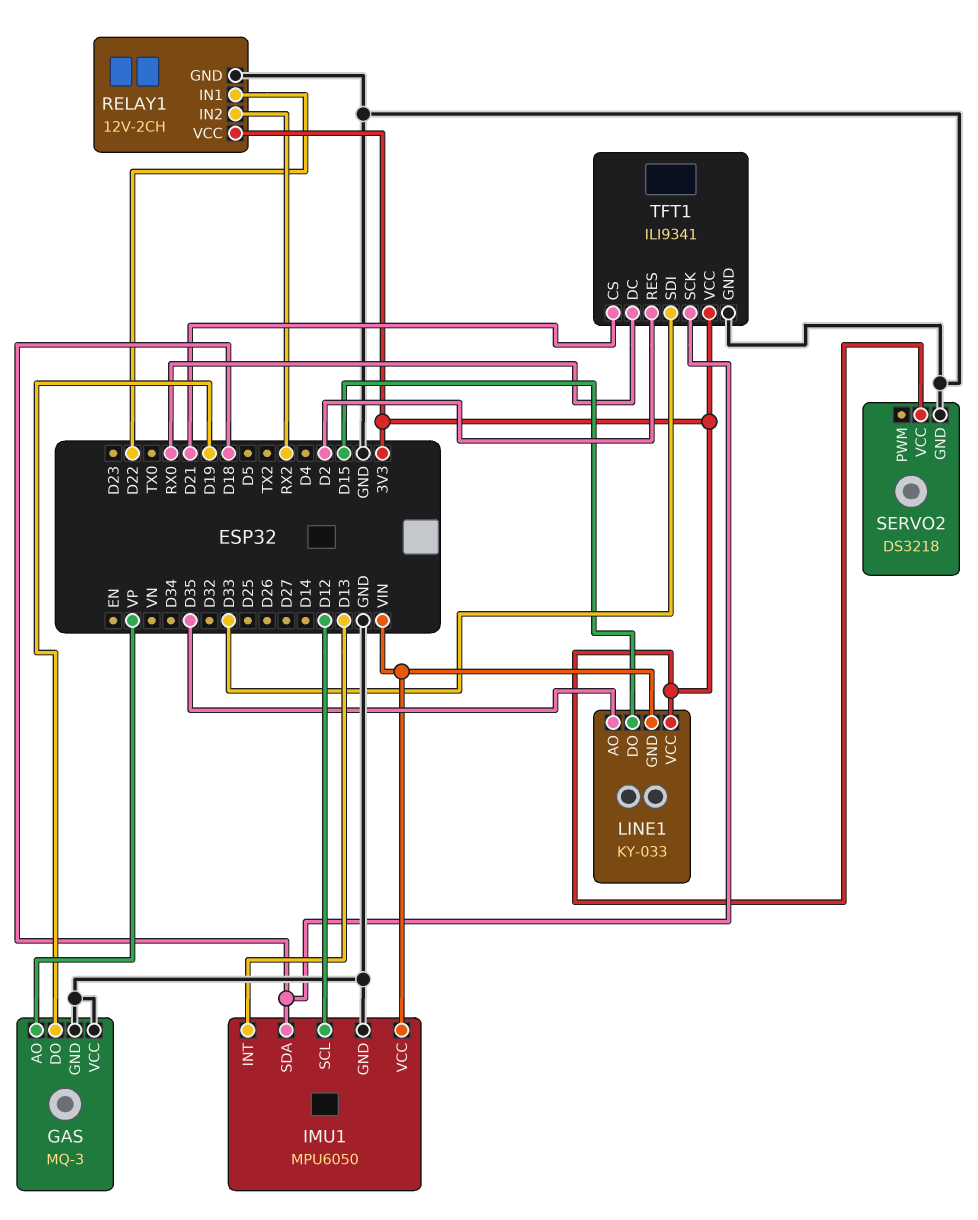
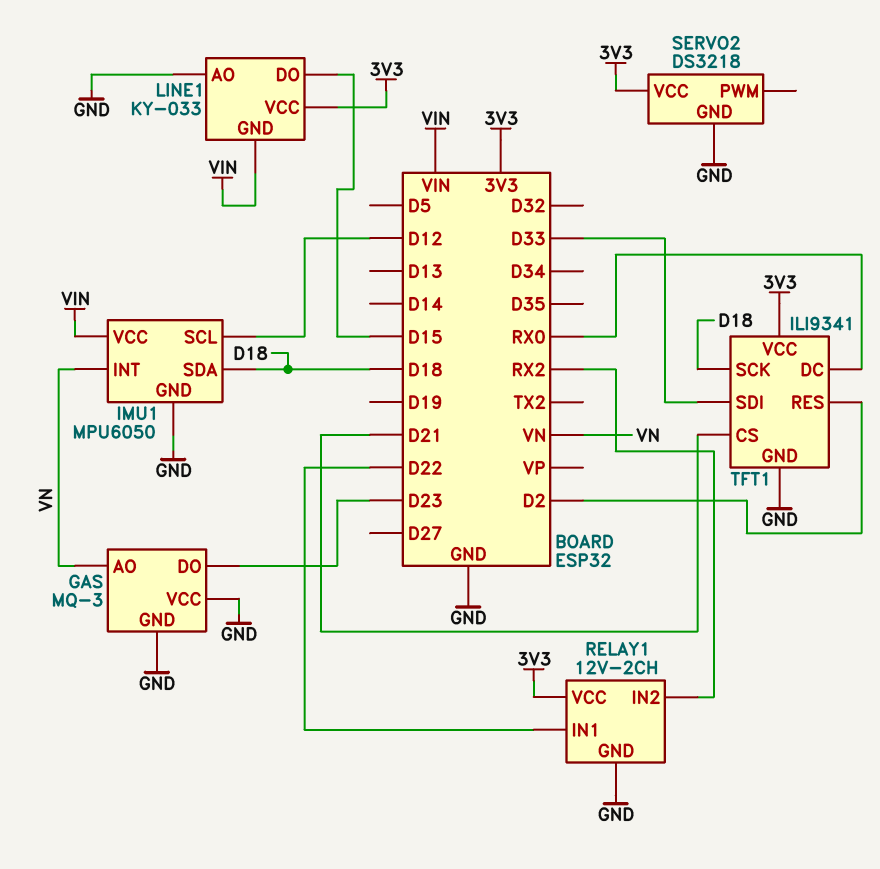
GAS pin AO: VP -> VN
GAS pin DO: D19 -> D23
IMU1 pin INT: D13 -> VN
LINE1 pin AO: D35 -> GND

